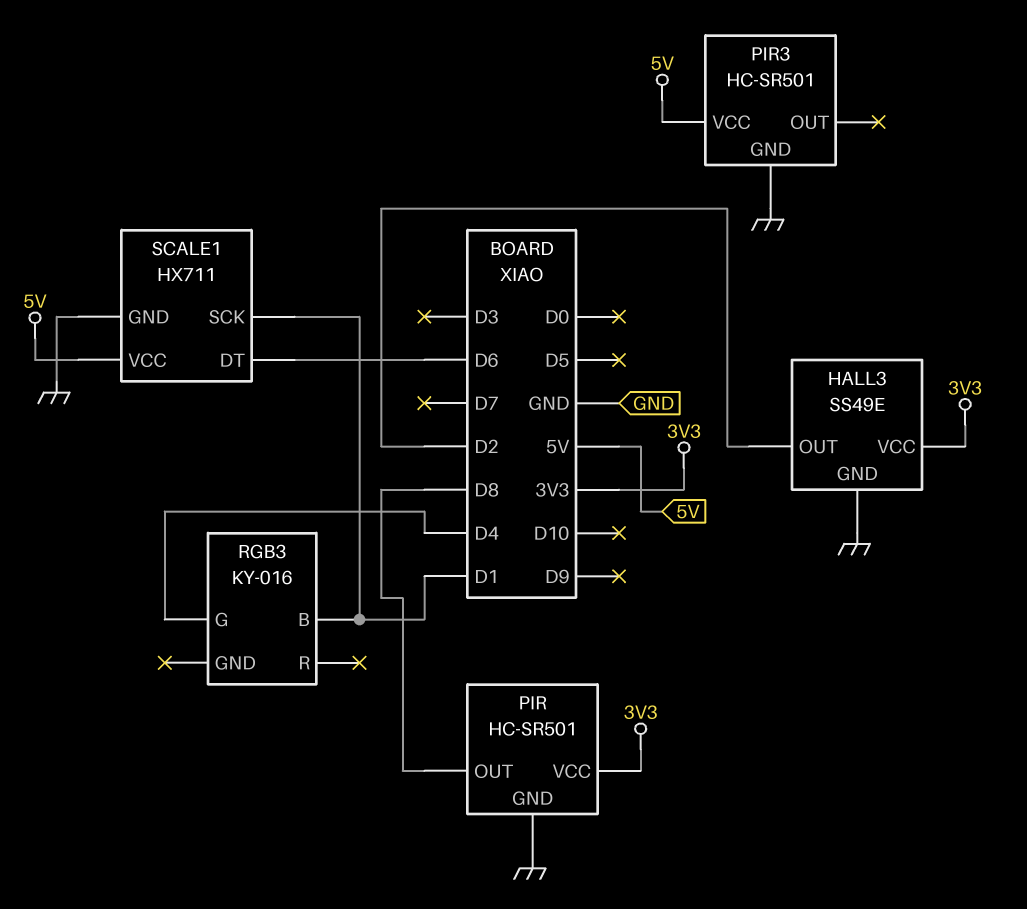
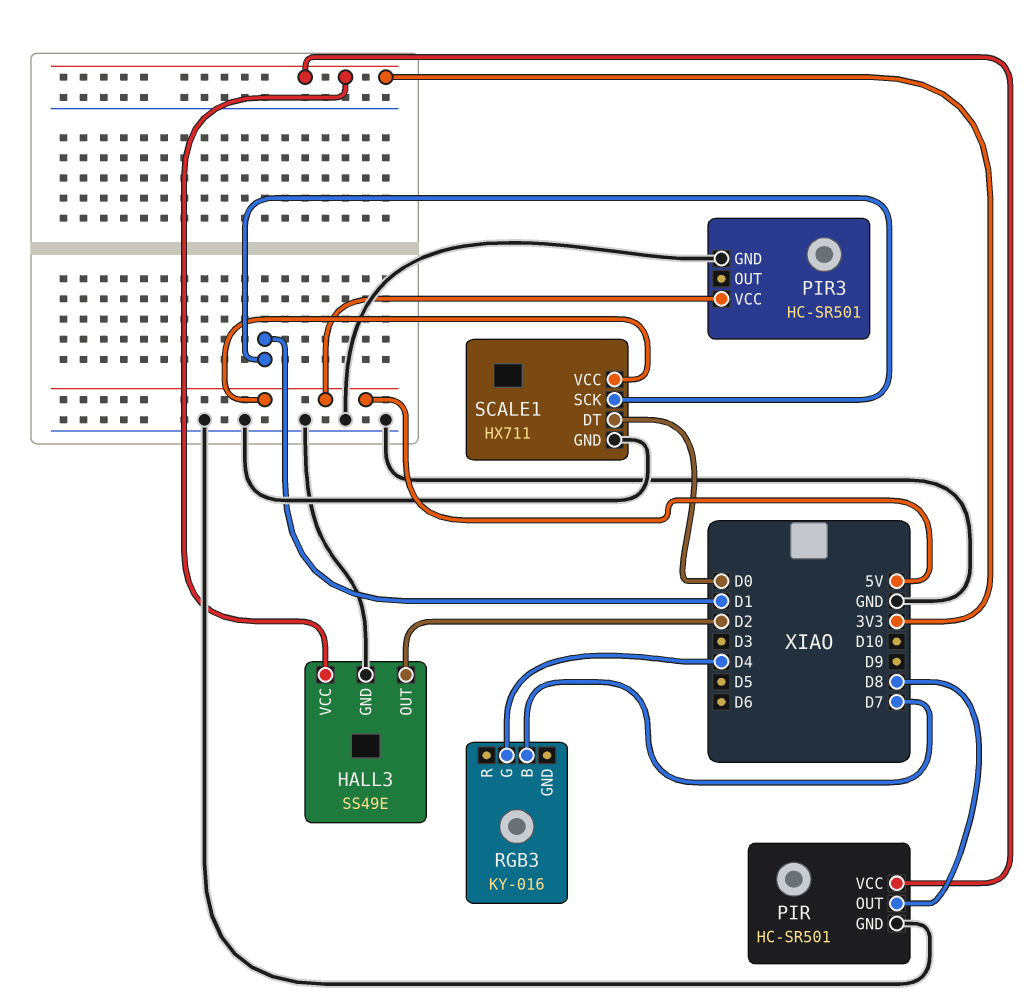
RGB3 pin B: D1 -> D7
SCALE1 pin DT: D6 -> D0

